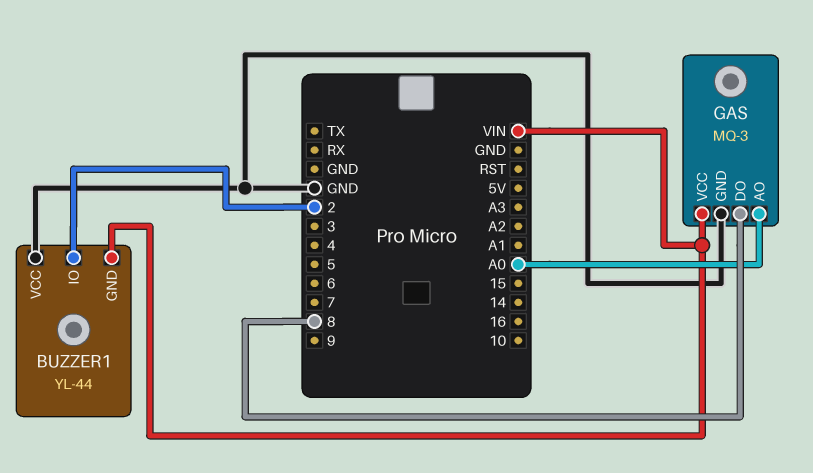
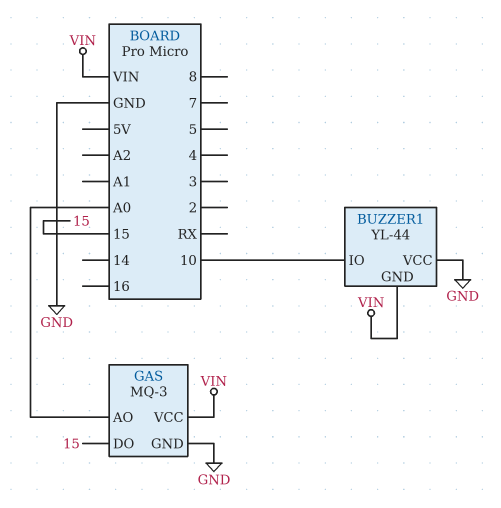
BUZZER1 pin IO: 2 -> 10
GAS pin DO: 8 -> 15

